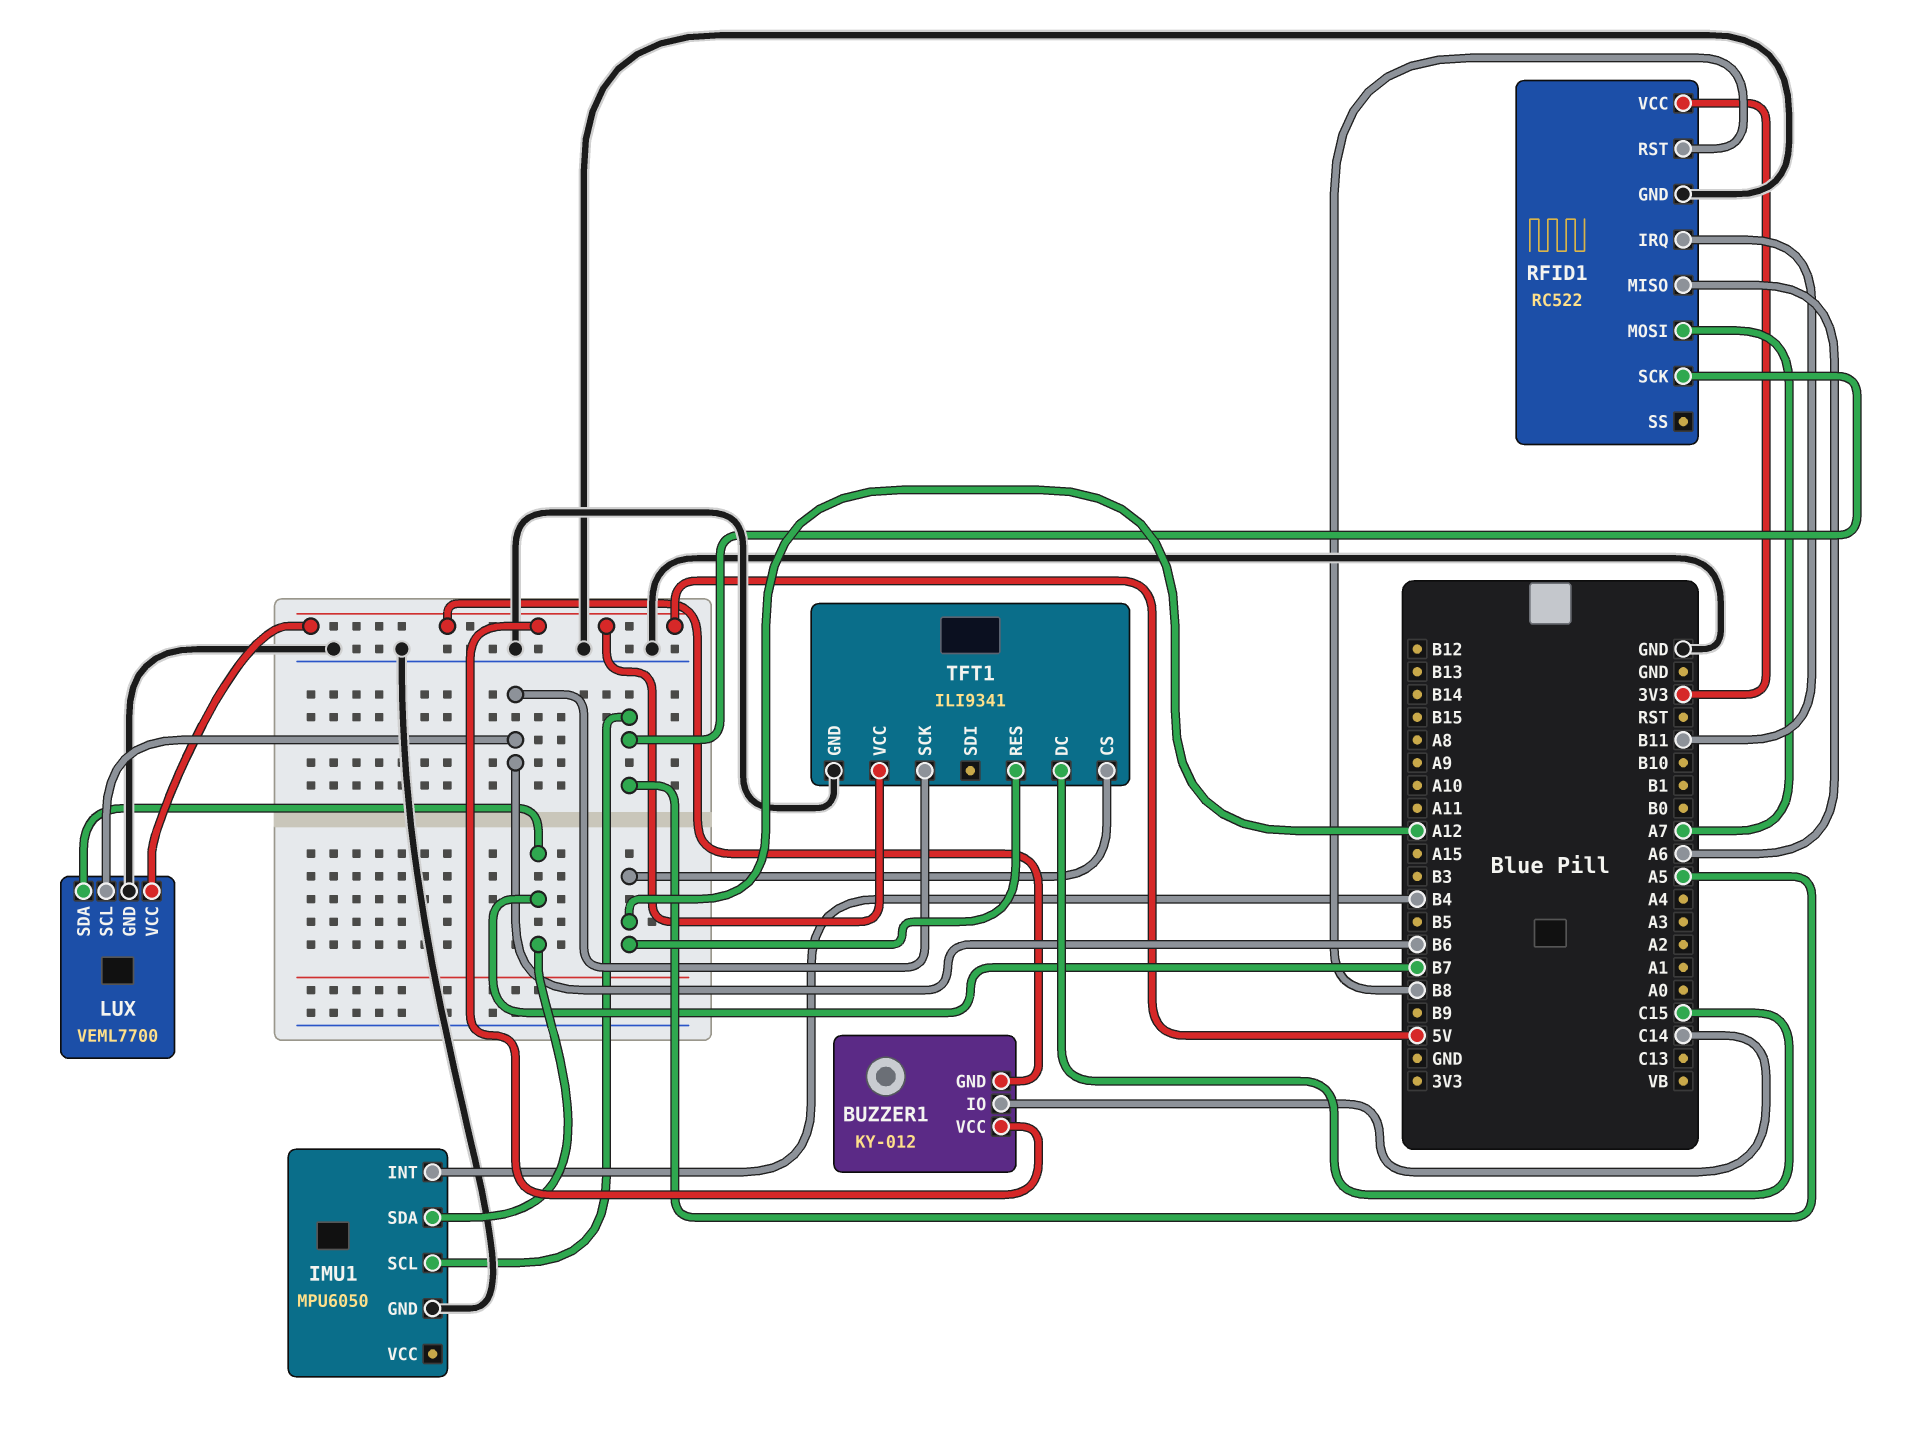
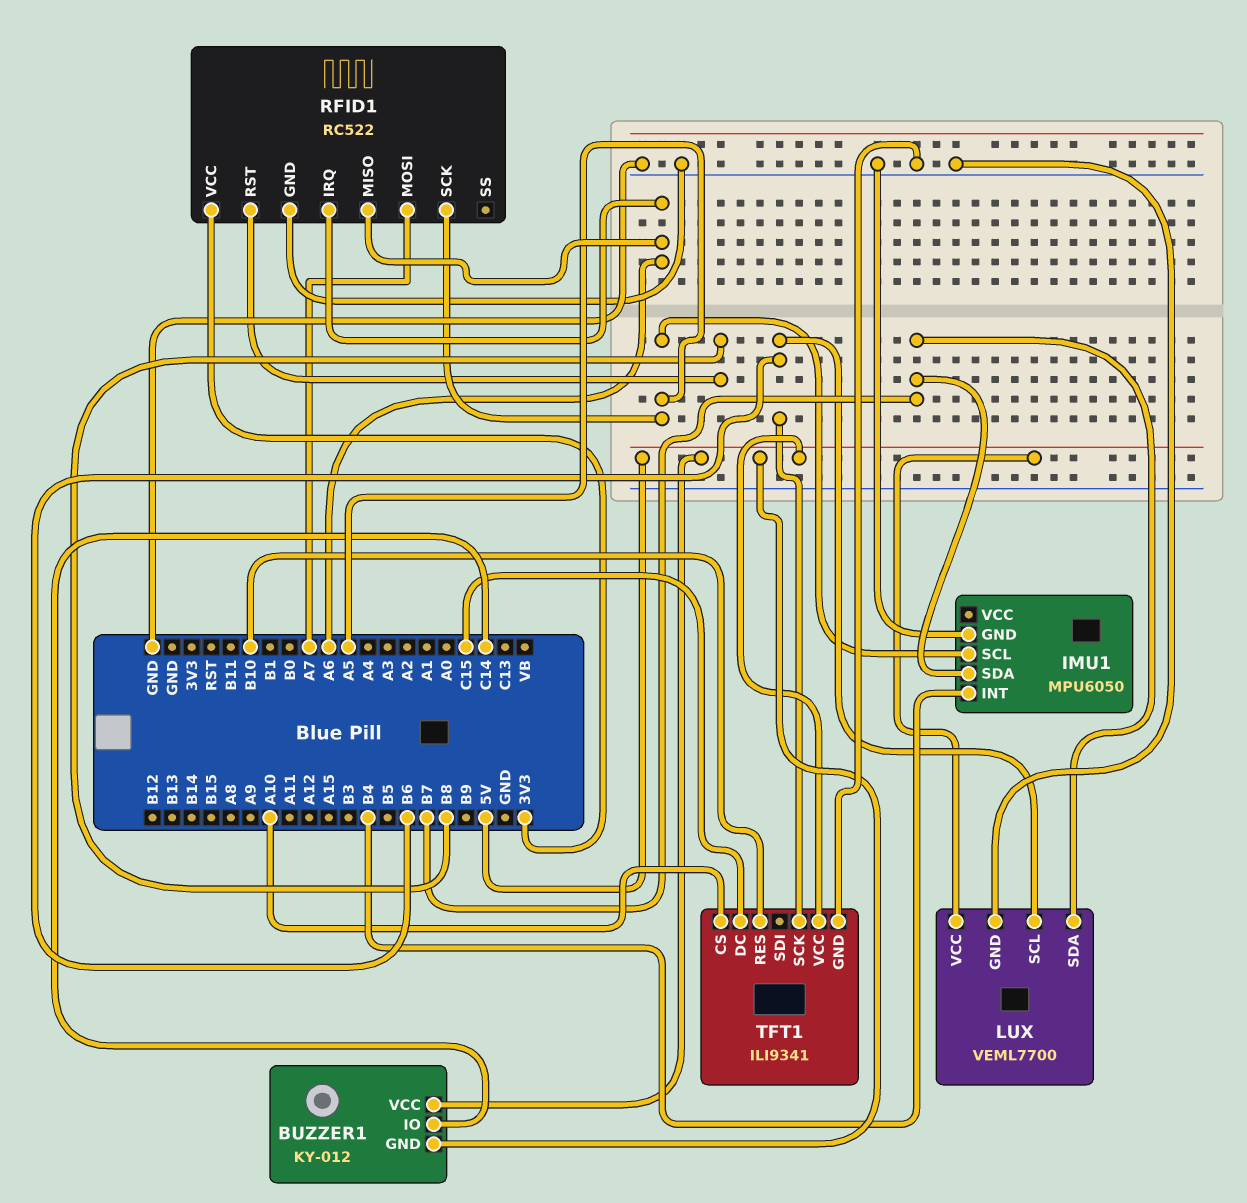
RFID1 pin IRQ: B11 -> A6
TFT1 pin CS: A12 -> A10
TFT1 pin RES: A12 -> B10

